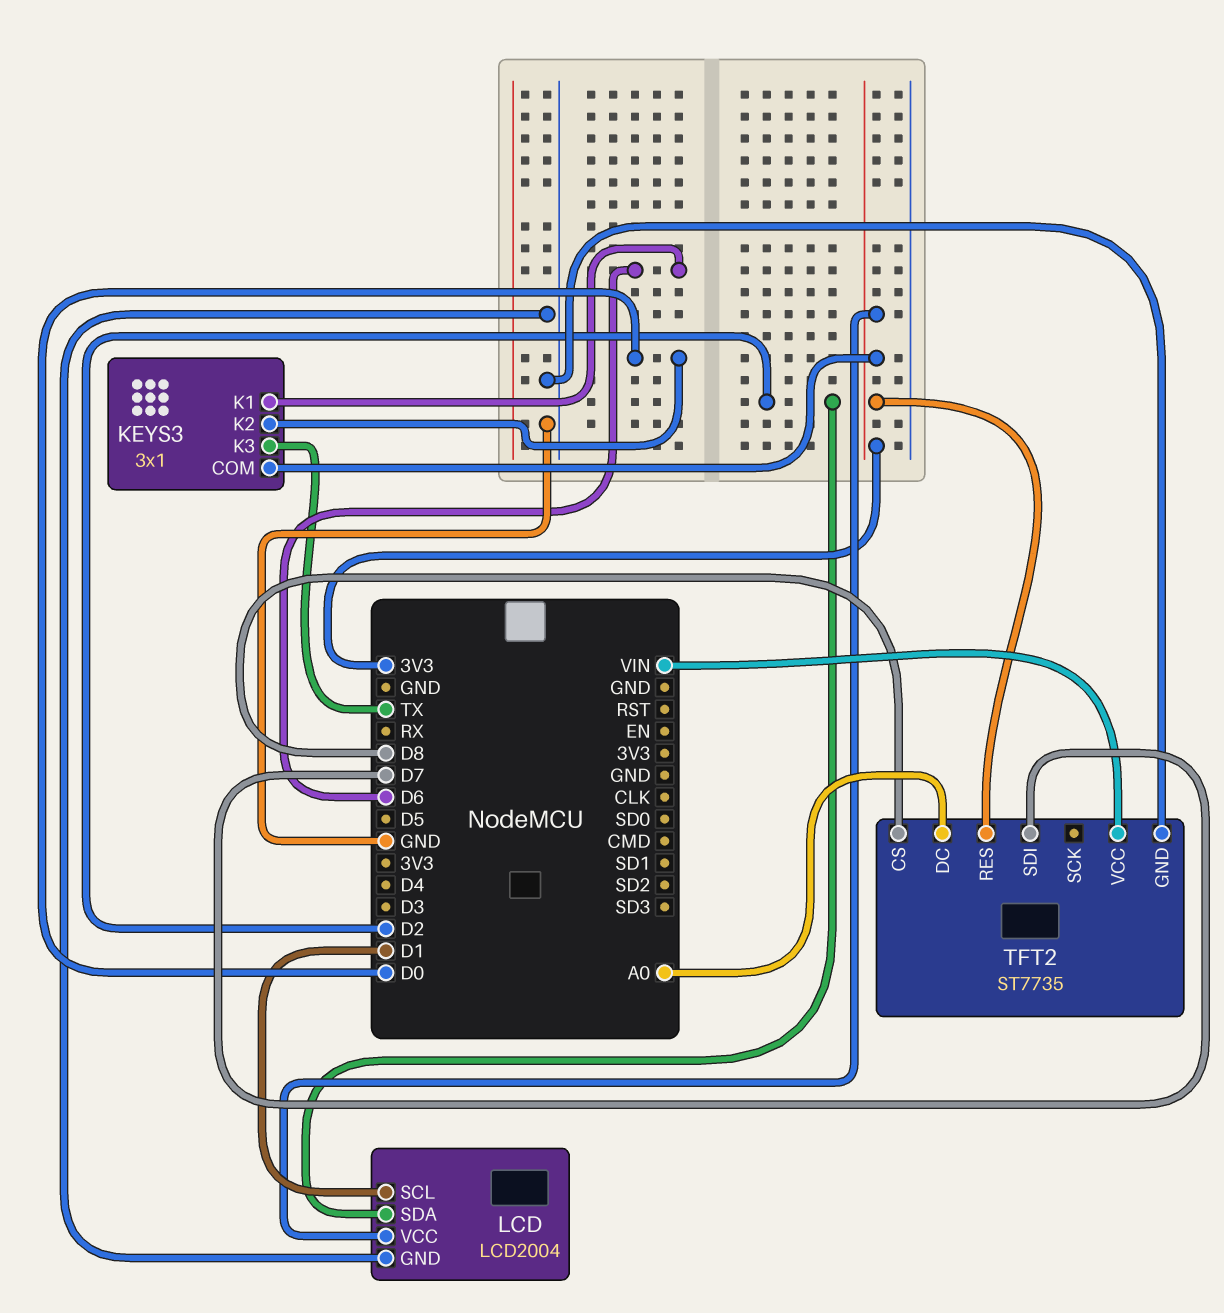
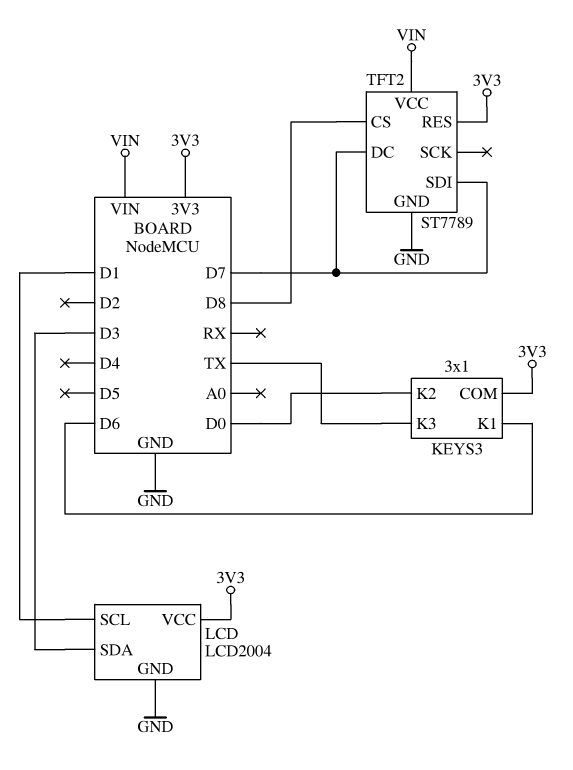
LCD pin SDA: D2 -> D3
TFT2: ST7735 -> ST7789
TFT2 pin DC: A0 -> D7

